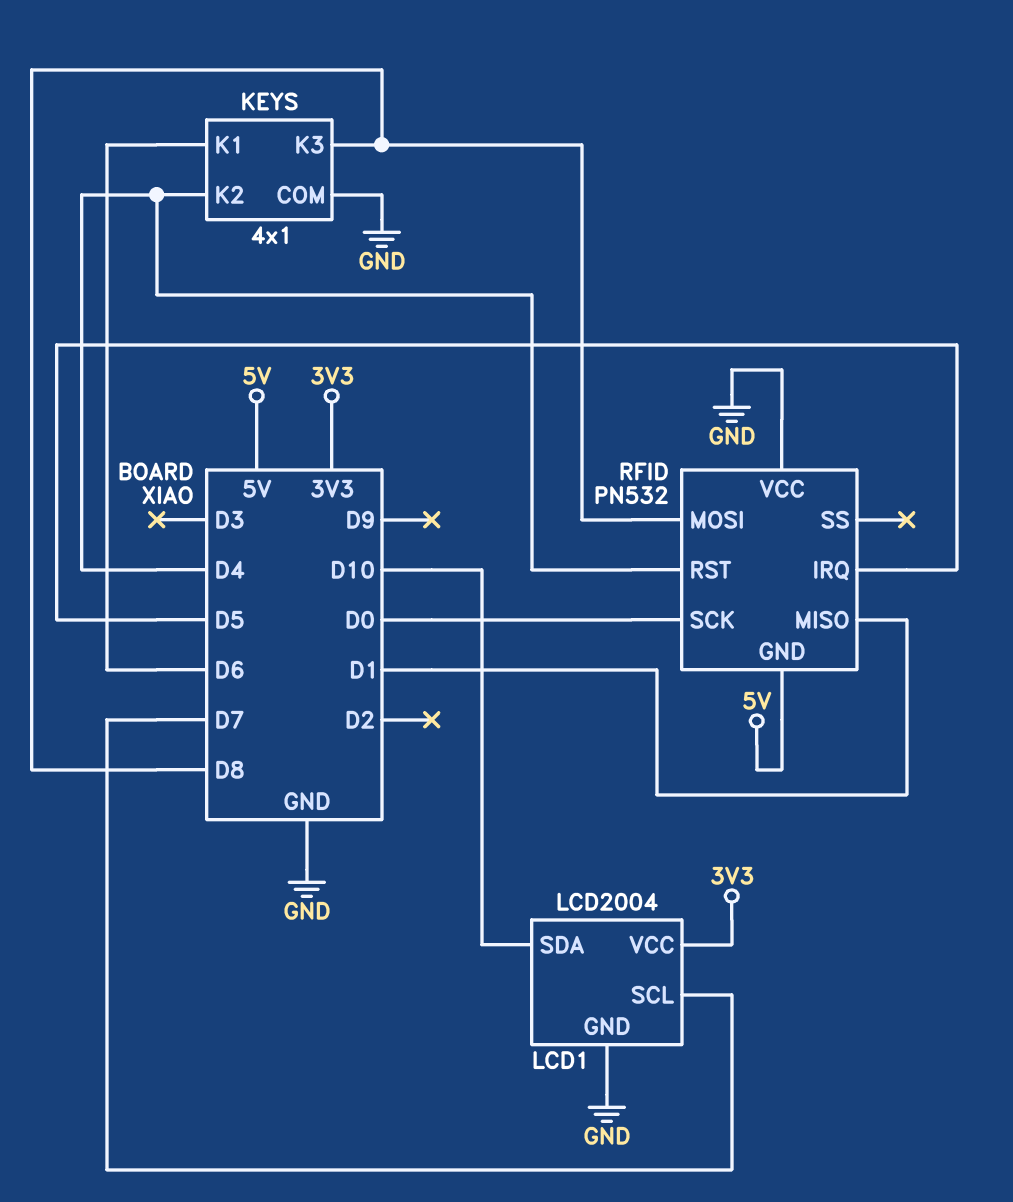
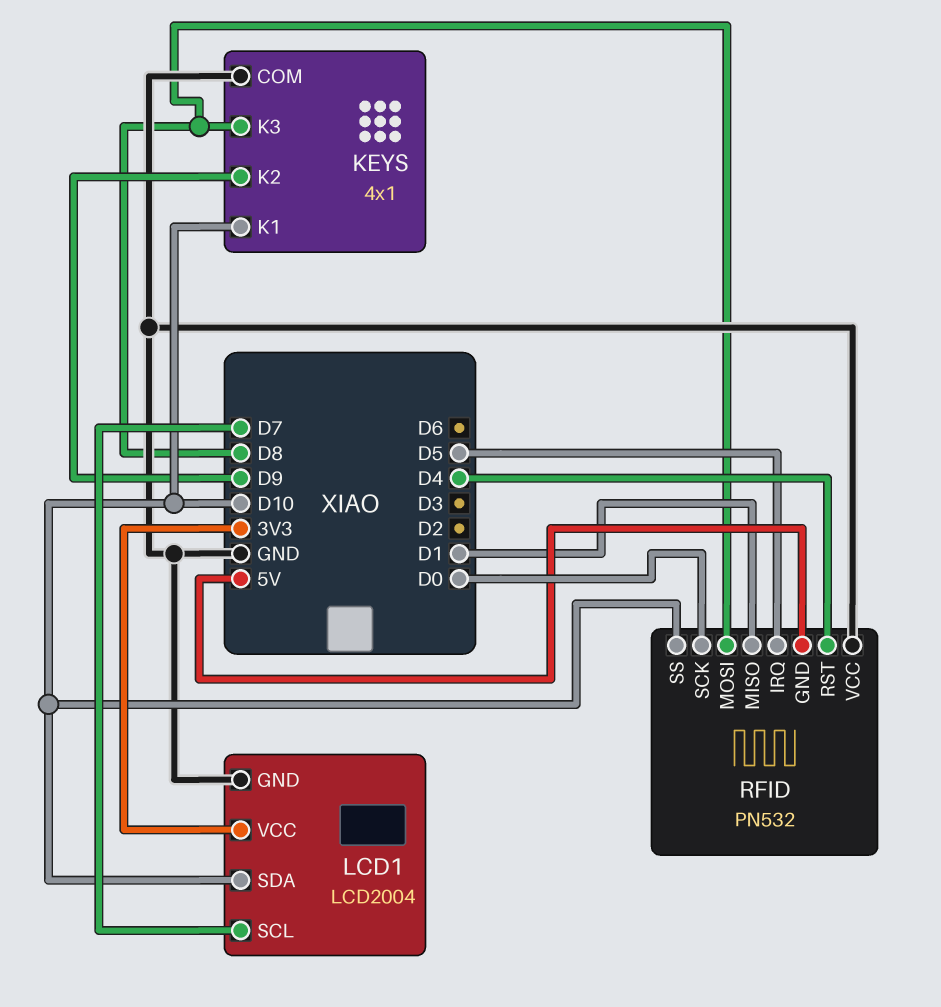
KEYS pin K1: D6 -> D10
KEYS pin K2: D4 -> D9
RFID pin SS: none -> D10

